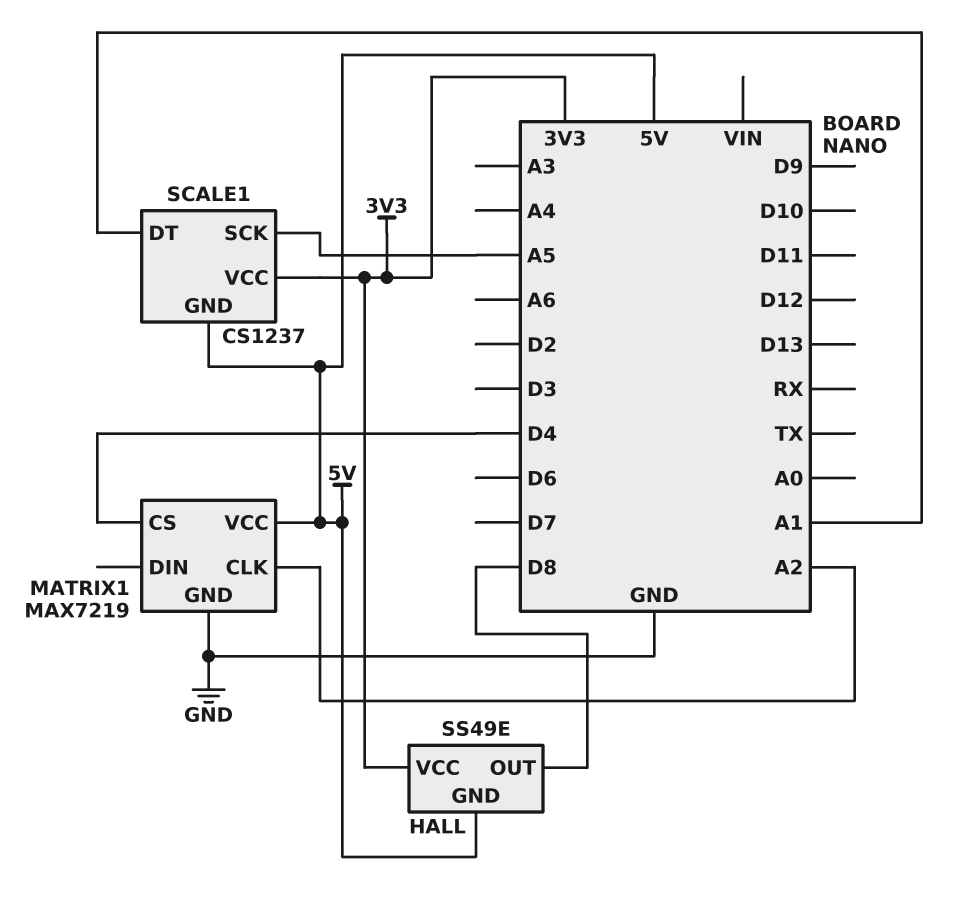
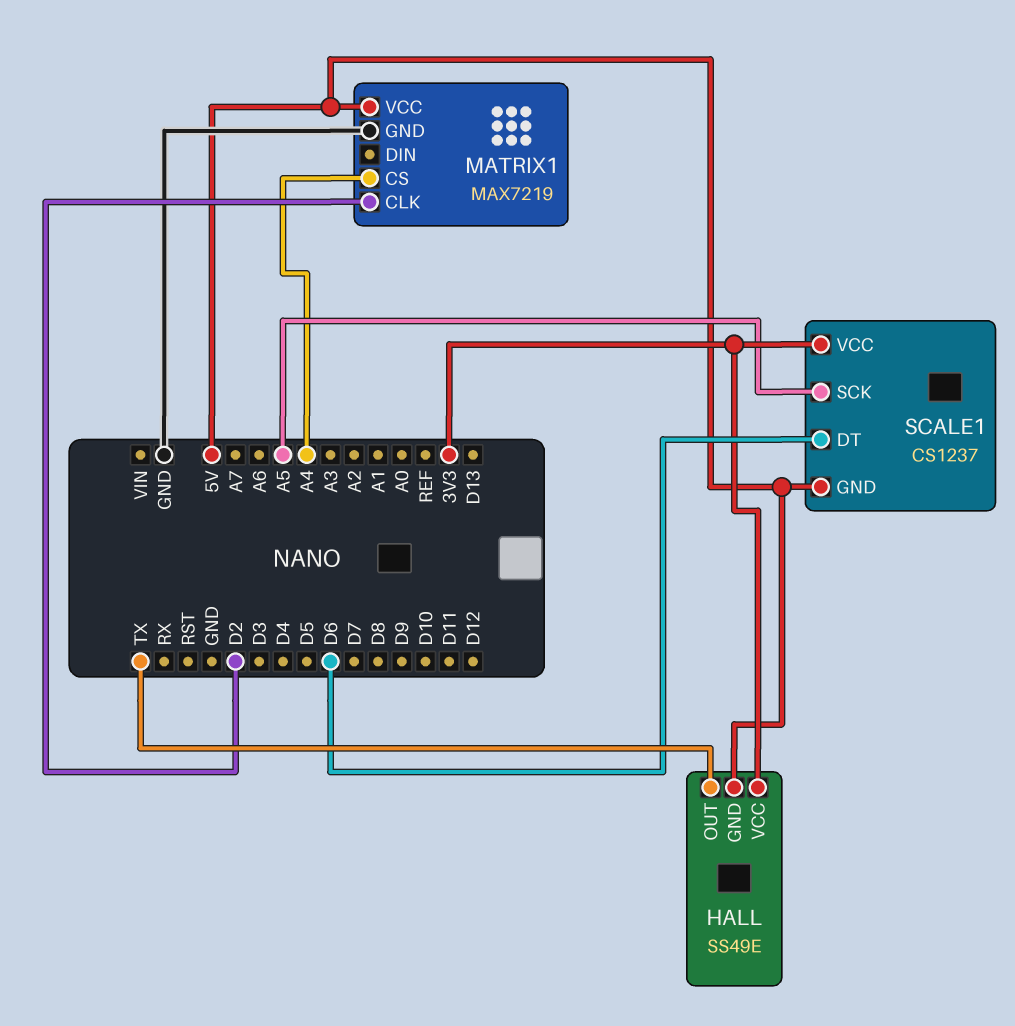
HALL pin OUT: D8 -> TX
MATRIX1 pin CLK: A2 -> D2
MATRIX1 pin CS: D4 -> A4
SCALE1 pin DT: A1 -> D6

